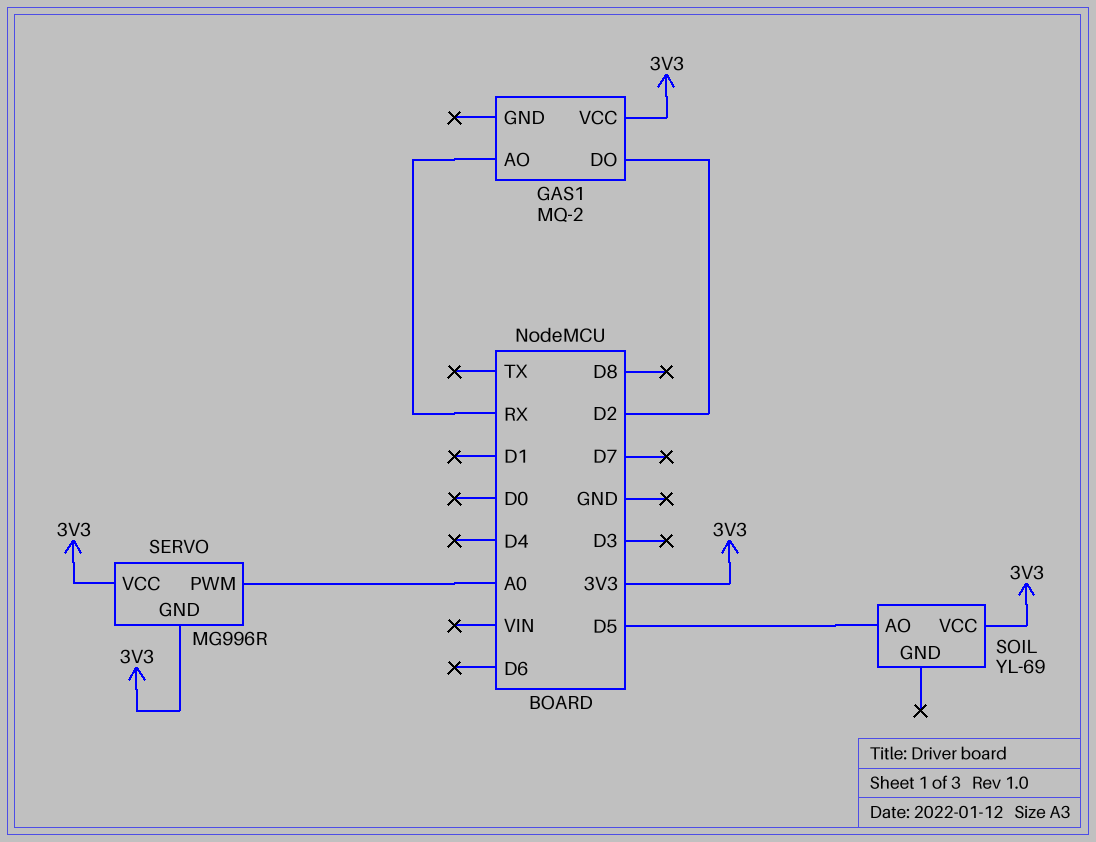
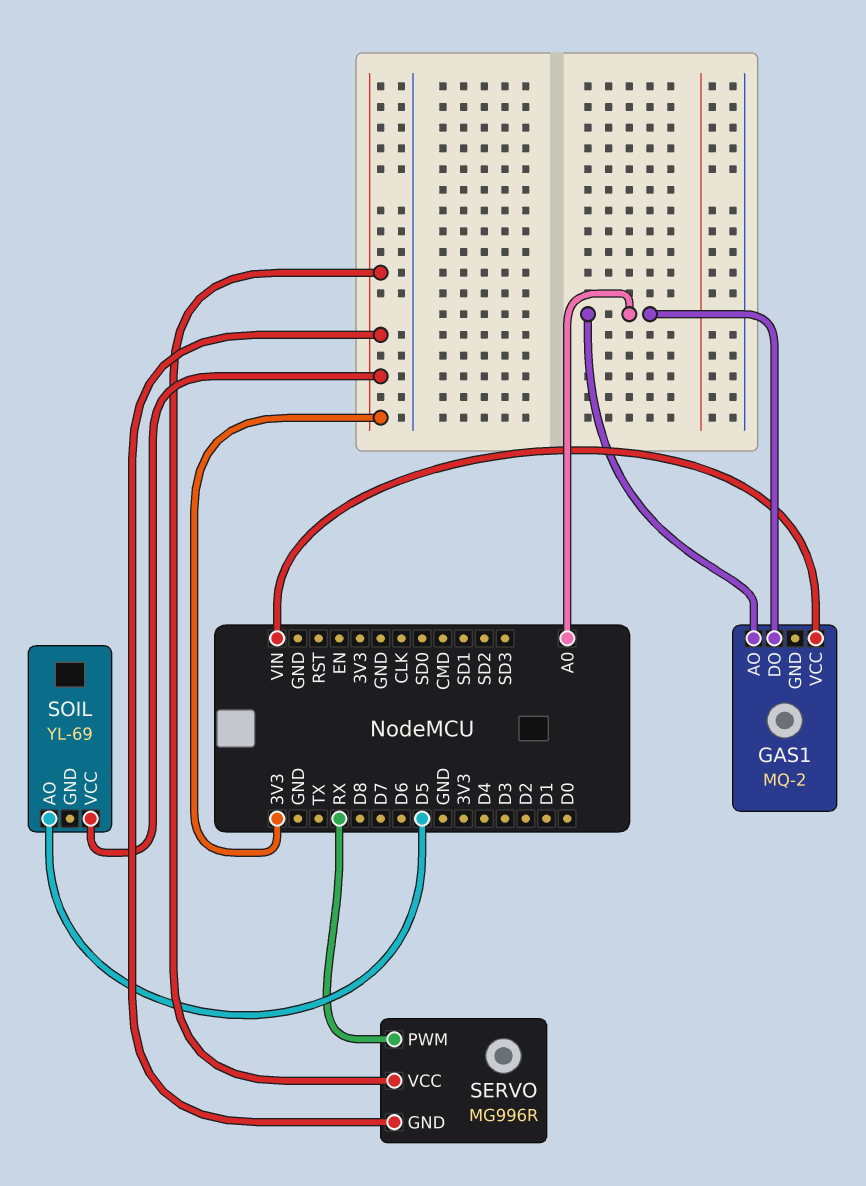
GAS1 pin AO: RX -> A0
GAS1 pin DO: D2 -> A0
GAS1 pin VCC: 3V3 -> VIN
SERVO pin PWM: A0 -> RX

